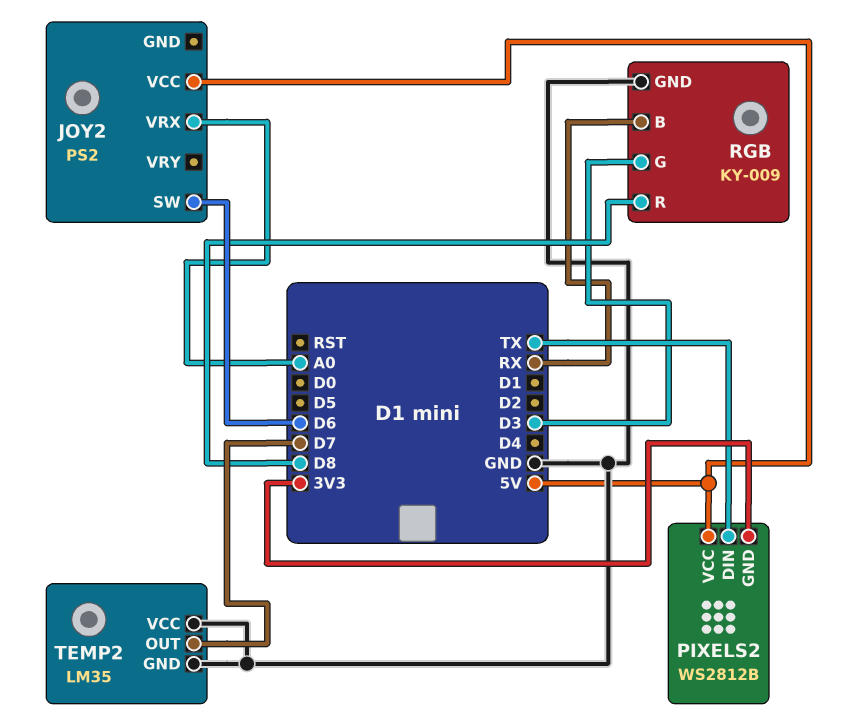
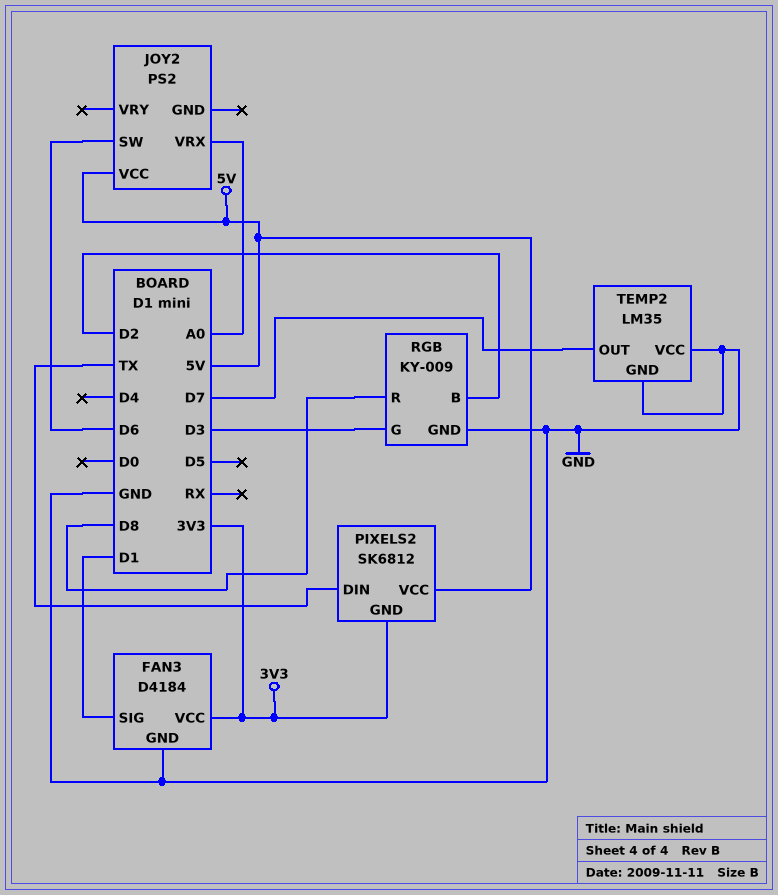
FAN3: none -> D4184
FAN3 pin GND: none -> GND
FAN3 pin SIG: none -> D1
FAN3 pin VCC: none -> 3V3
PIXELS2: WS2812B -> SK6812
RGB pin B: RX -> D2

